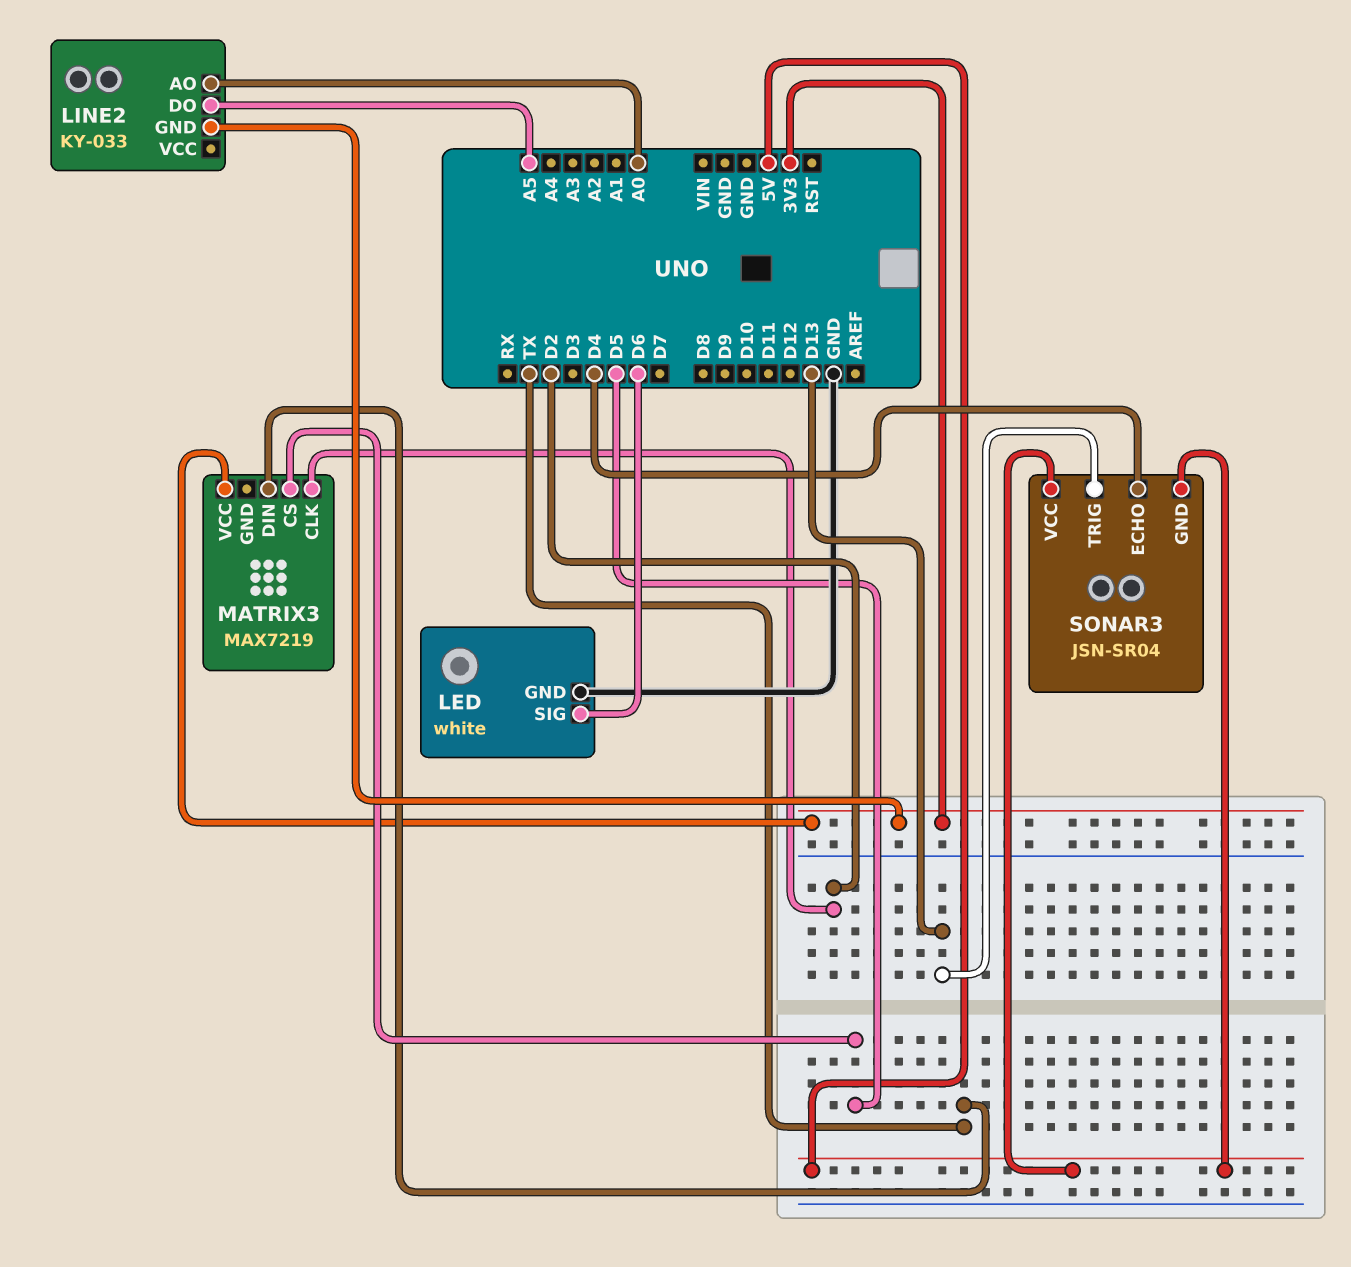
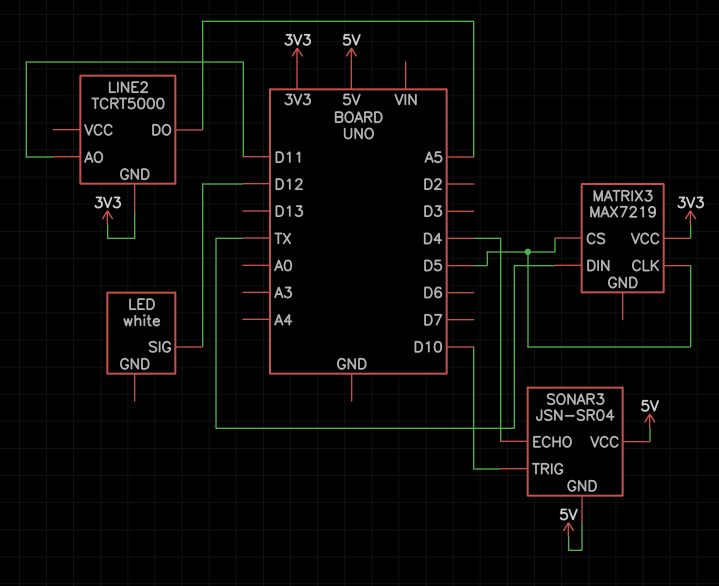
LED pin GND: GND -> none
LED pin SIG: D6 -> D12
LINE2: KY-033 -> TCRT5000
LINE2 pin AO: A0 -> D11
MATRIX3 pin CLK: D2 -> D5
SONAR3 pin TRIG: D13 -> D10

